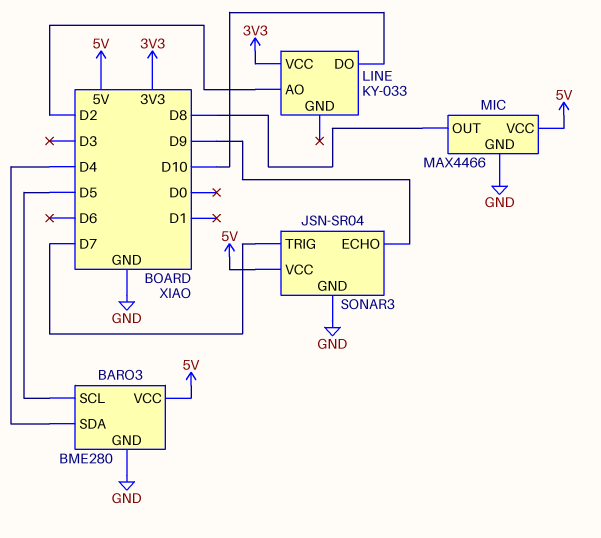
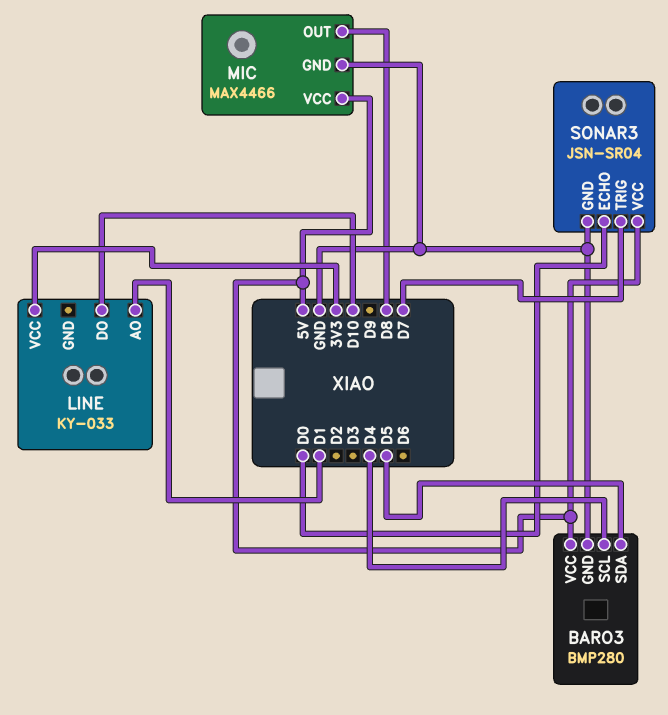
BARO3: BME280 -> BMP280
BARO3 pin SCL: D5 -> D4
BARO3 pin SDA: D4 -> D5
LINE pin AO: D2 -> D1
SONAR3 pin ECHO: D9 -> D0

